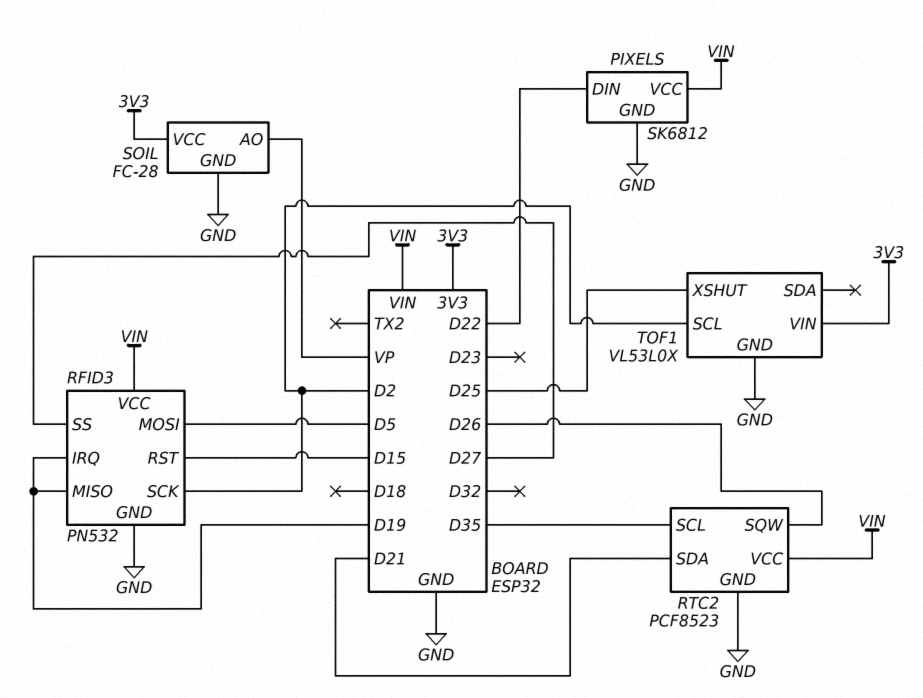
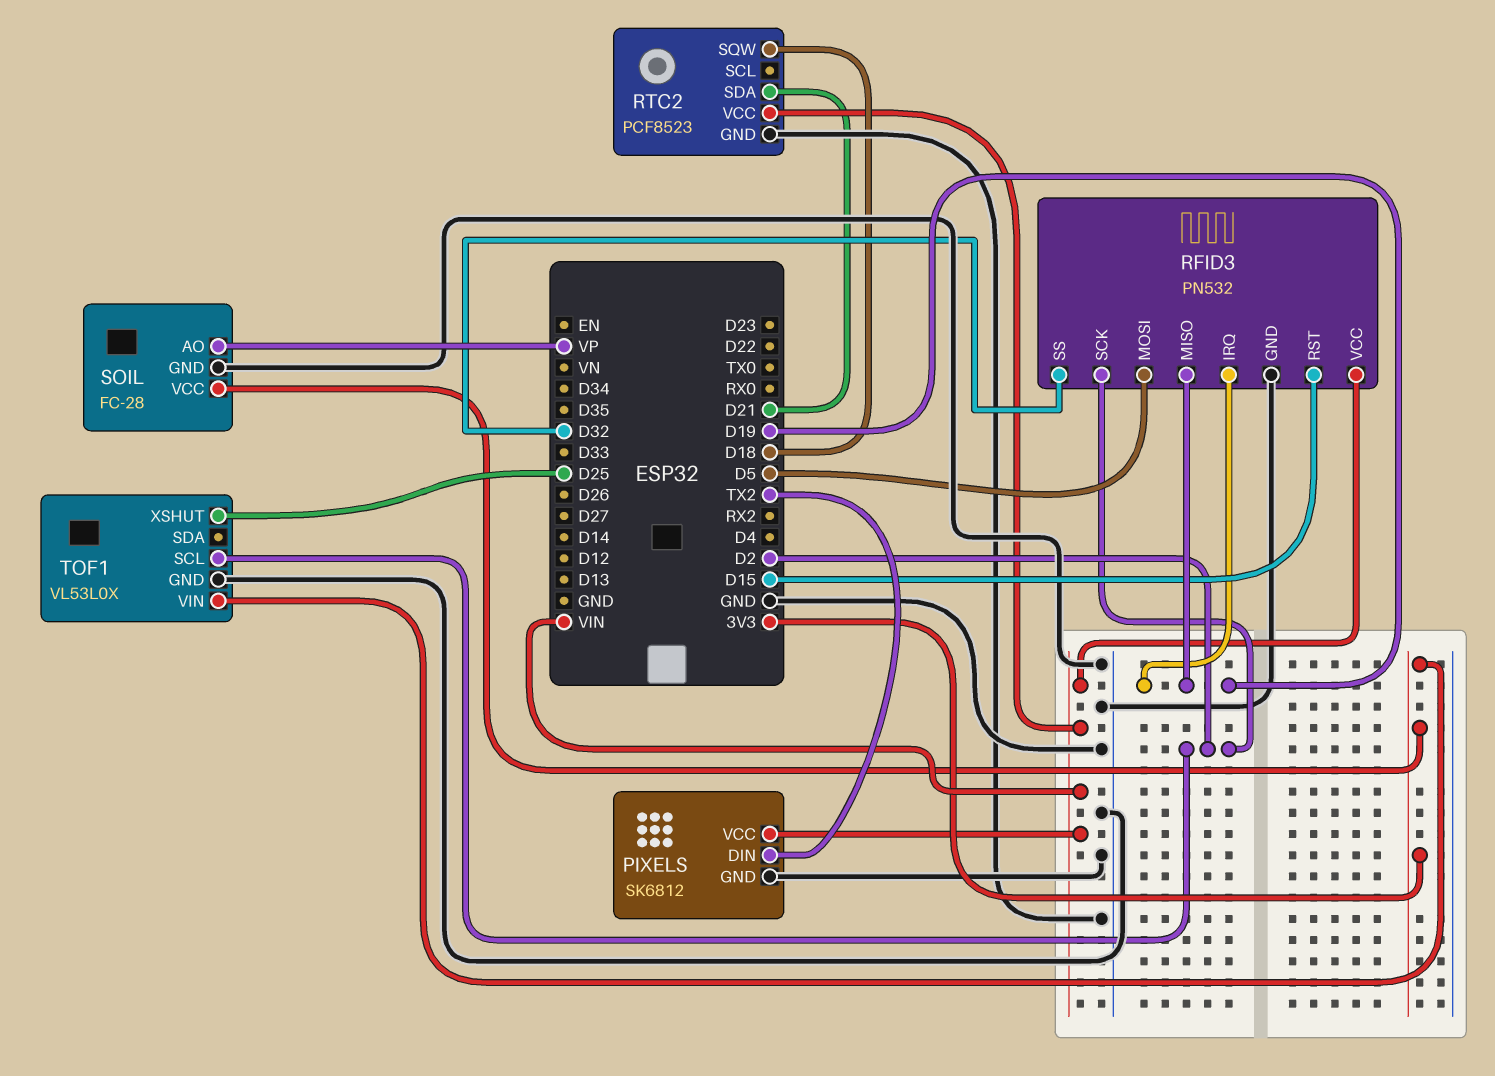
PIXELS pin DIN: D22 -> TX2
RFID3 pin SS: D27 -> D32
RTC2 pin SCL: D35 -> none
RTC2 pin SQW: D26 -> D18

